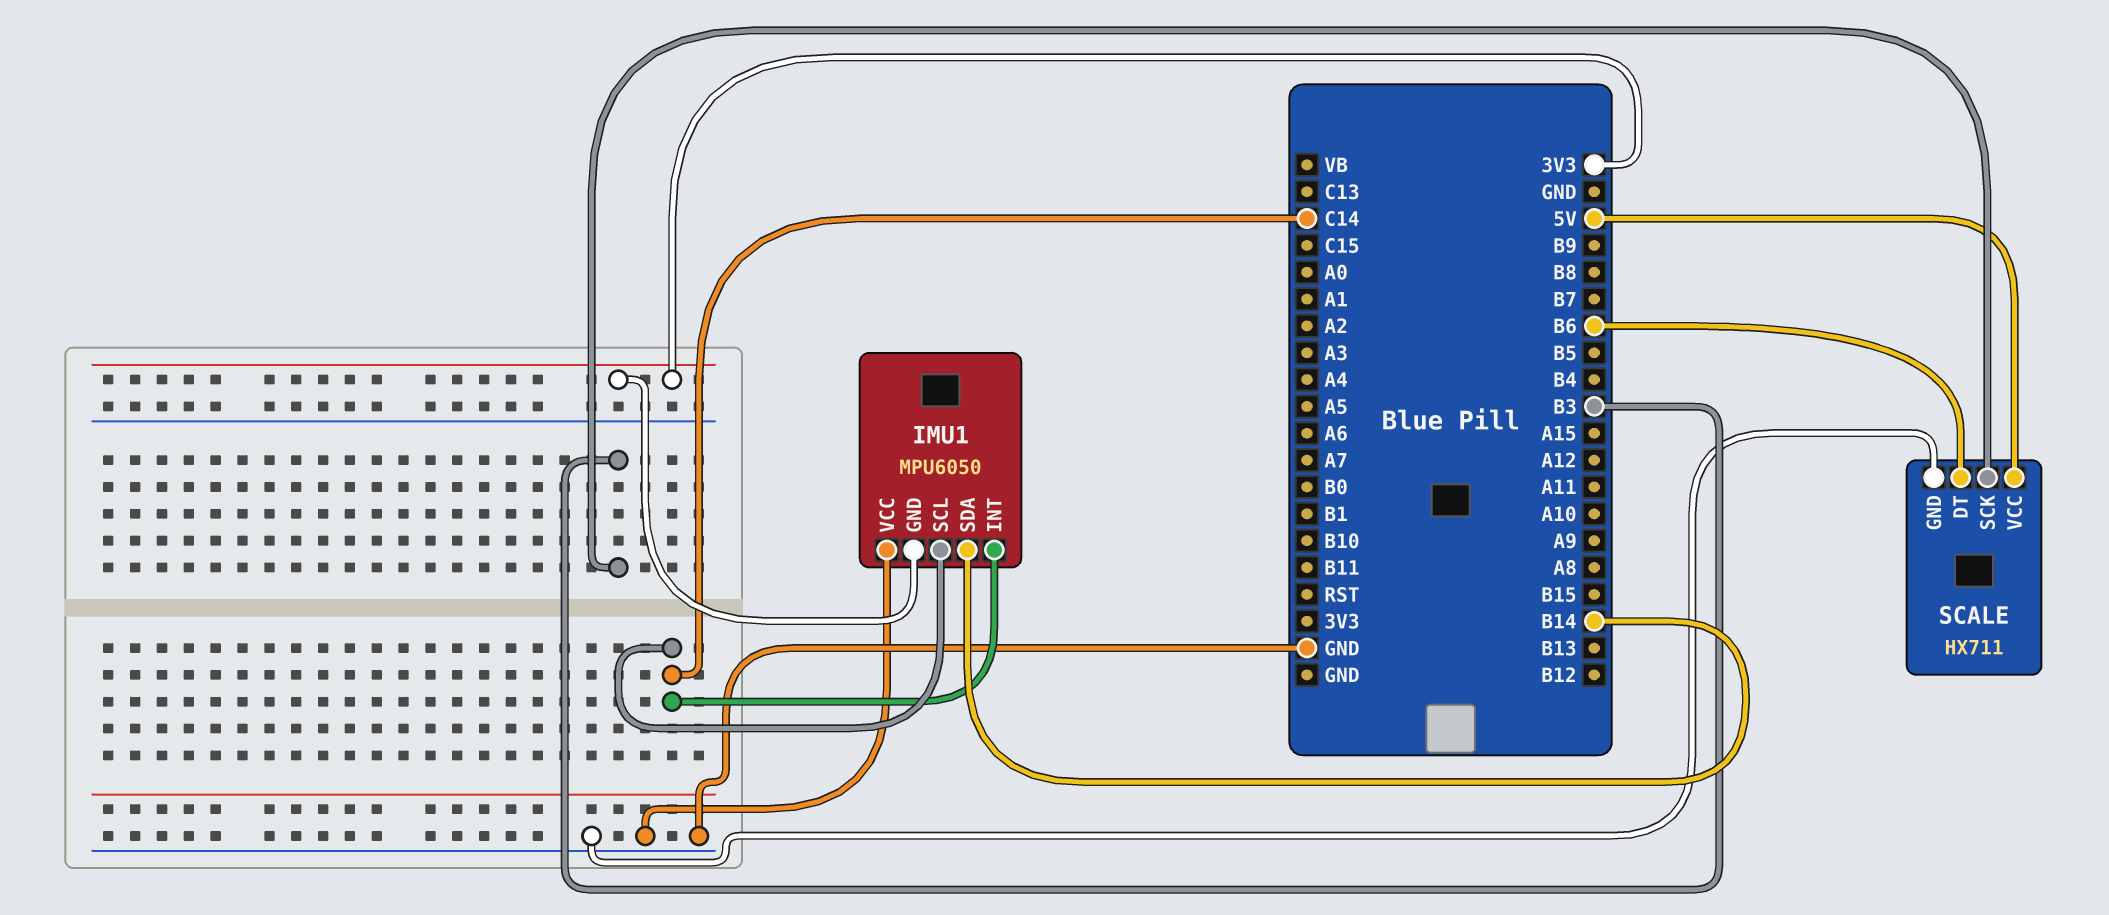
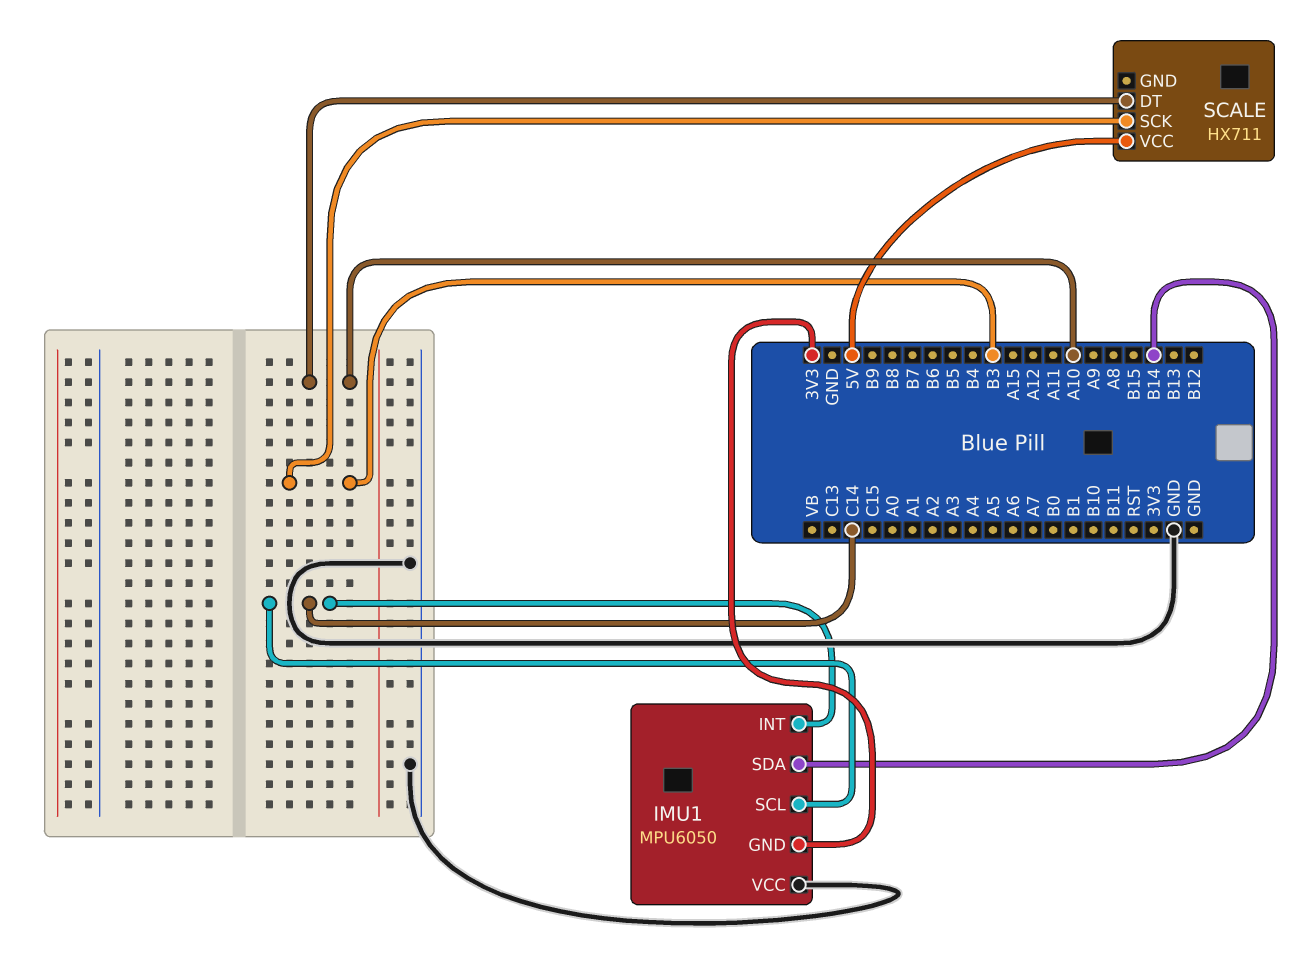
SCALE pin DT: B6 -> A10
SCALE pin GND: GND -> none

